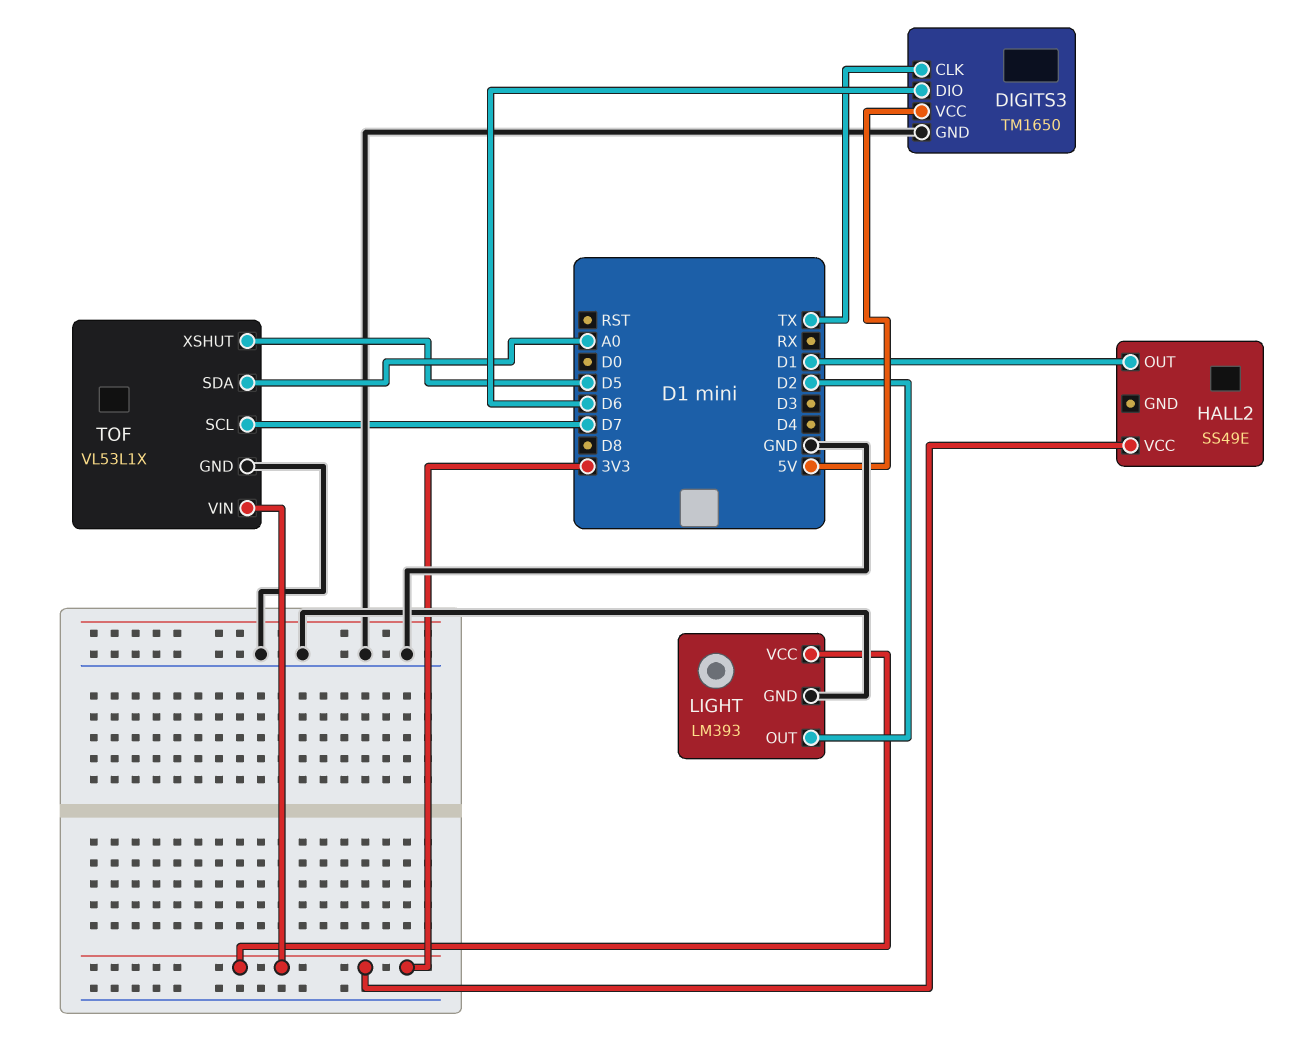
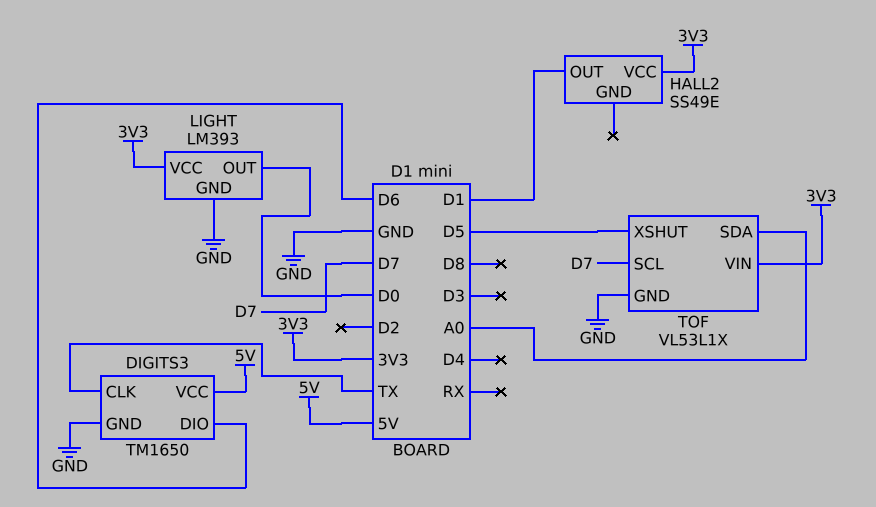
LIGHT pin OUT: D2 -> D0

